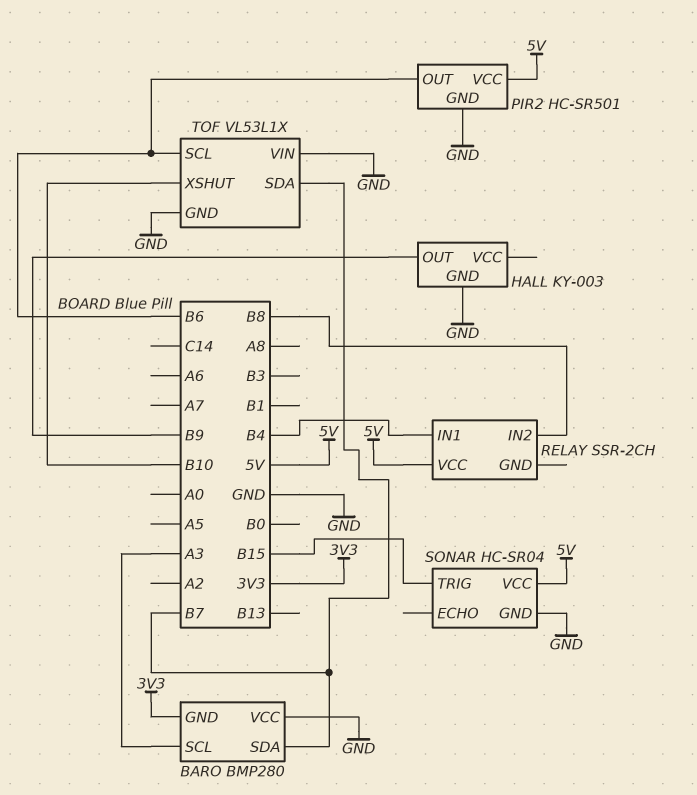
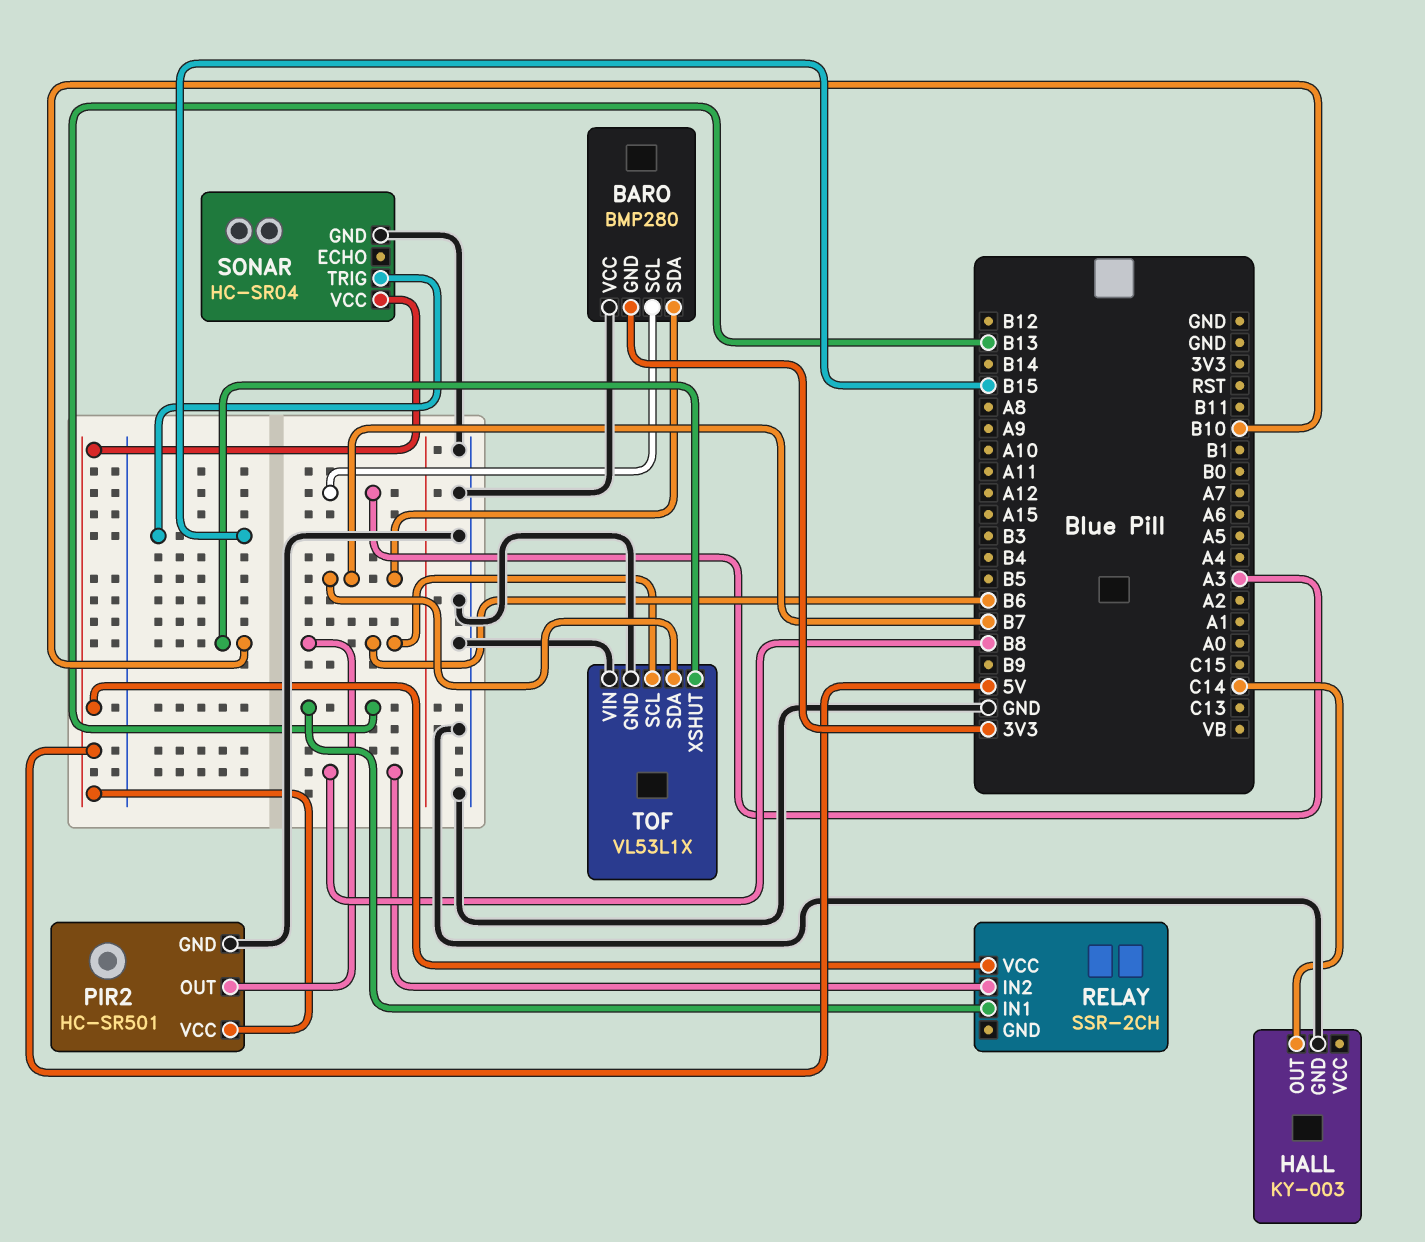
HALL pin OUT: B9 -> C14
RELAY pin IN1: B4 -> B13

